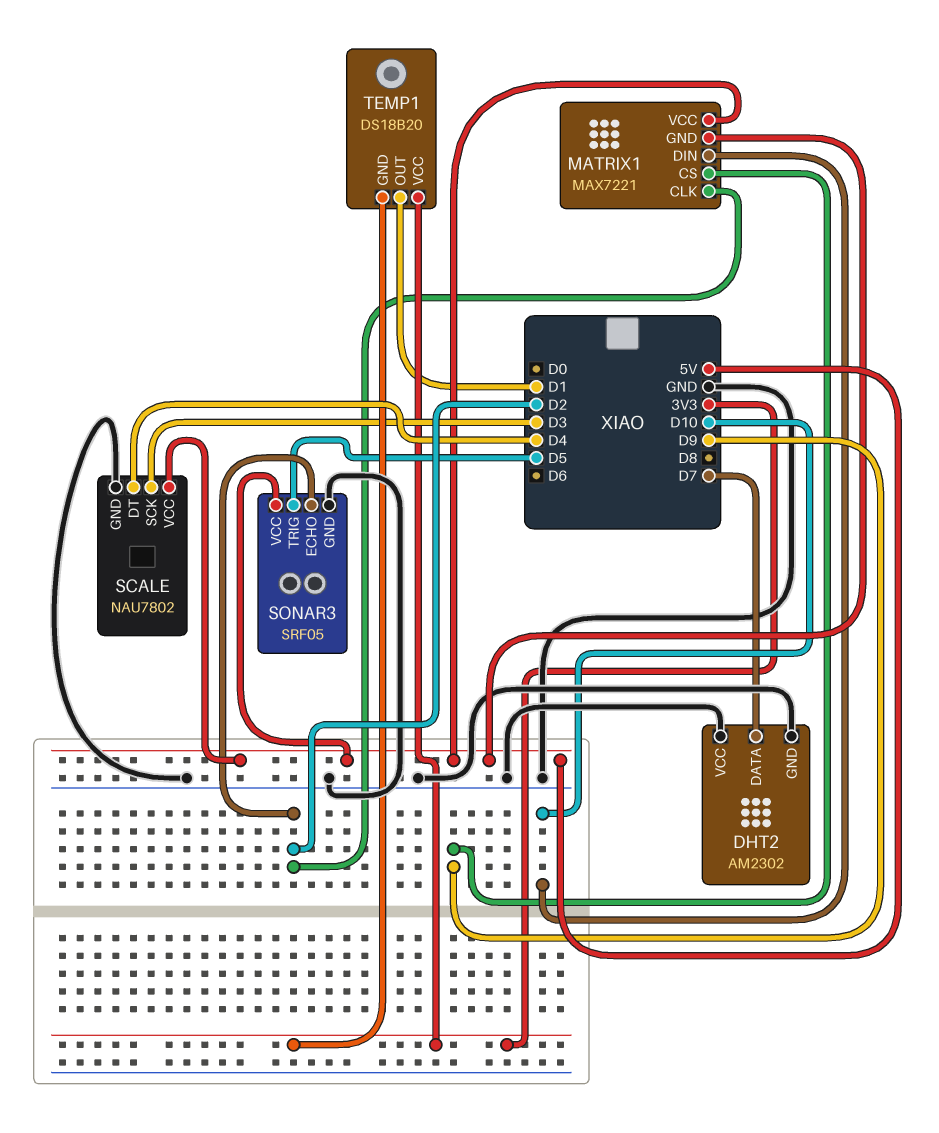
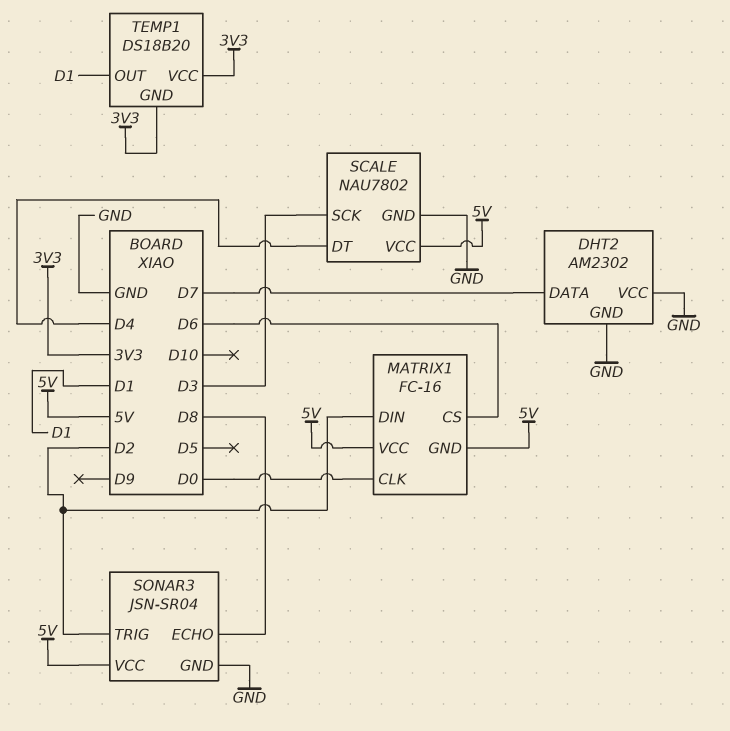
MATRIX1: MAX7221 -> FC-16
MATRIX1 pin CLK: D2 -> D0
MATRIX1 pin CS: D9 -> D6
MATRIX1 pin DIN: D10 -> D2
SONAR3: SRF05 -> JSN-SR04
SONAR3 pin ECHO: D2 -> D8
SONAR3 pin TRIG: D5 -> D2

